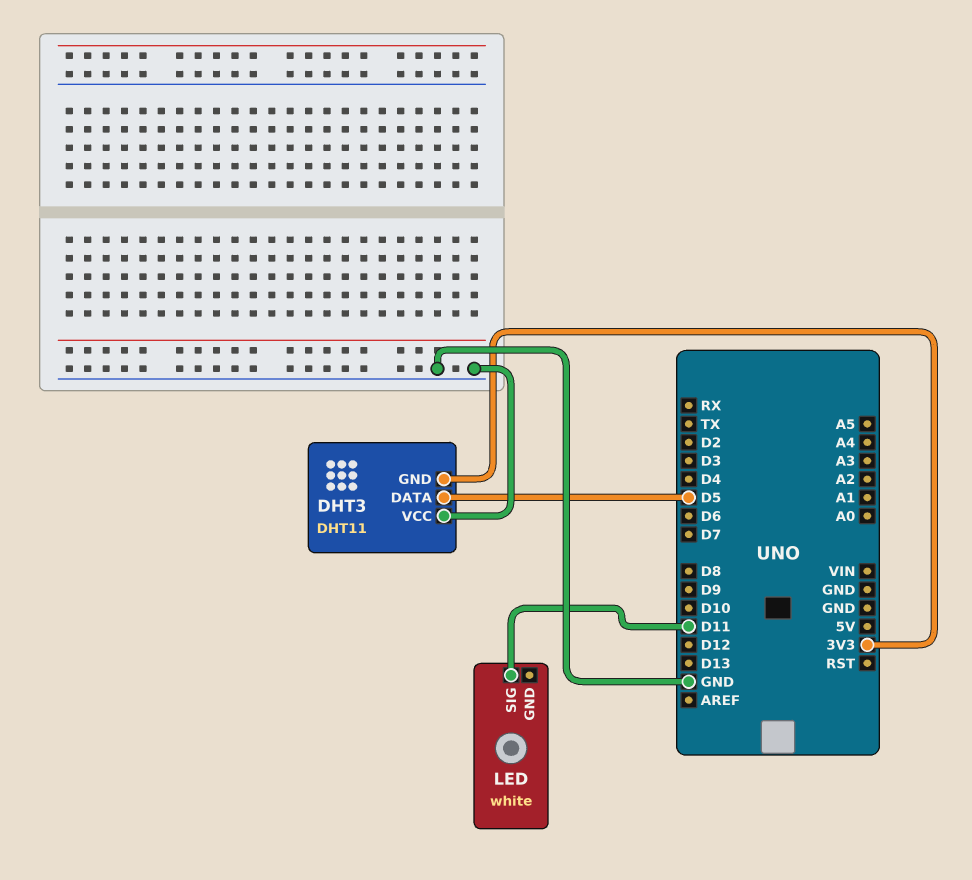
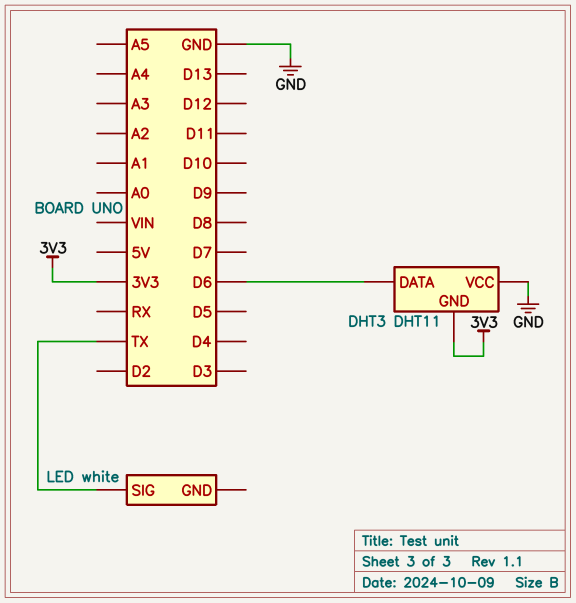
DHT3 pin DATA: D5 -> D6
LED pin SIG: D11 -> TX

